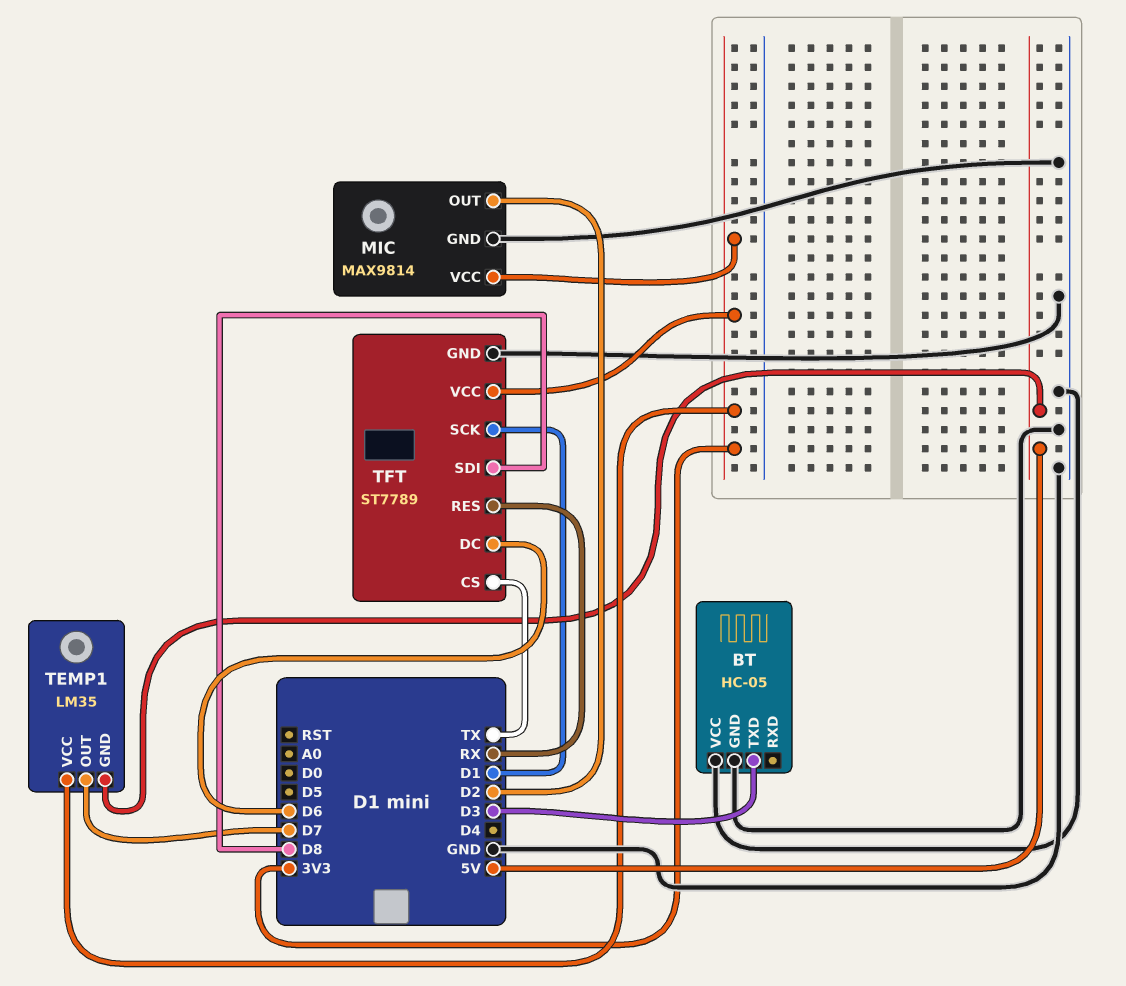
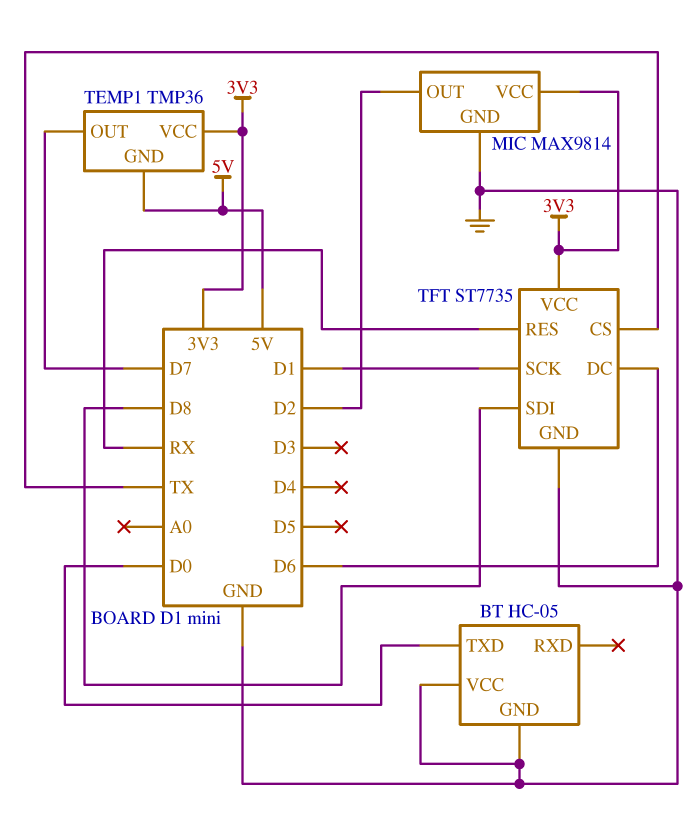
BT pin TXD: D3 -> D0
TEMP1: LM35 -> TMP36
TFT: ST7789 -> ST7735

